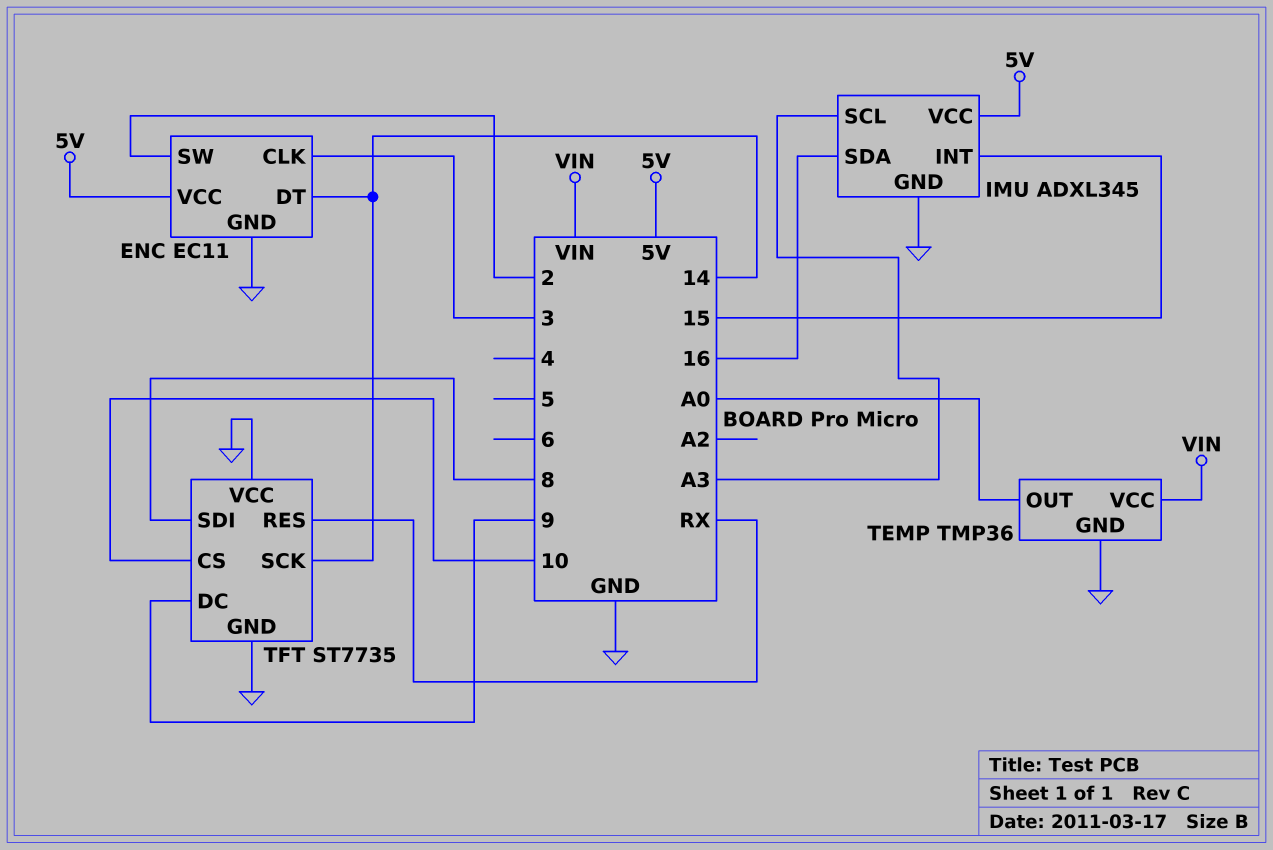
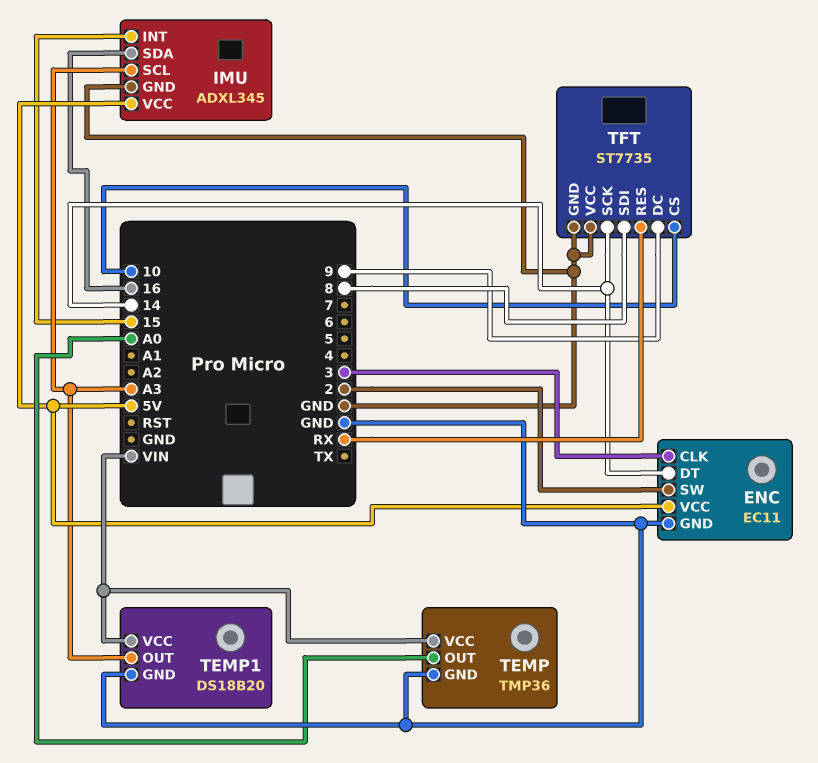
TEMP1: none -> DS18B20
TEMP1 pin GND: none -> GND
TEMP1 pin OUT: none -> A3
TEMP1 pin VCC: none -> VIN

